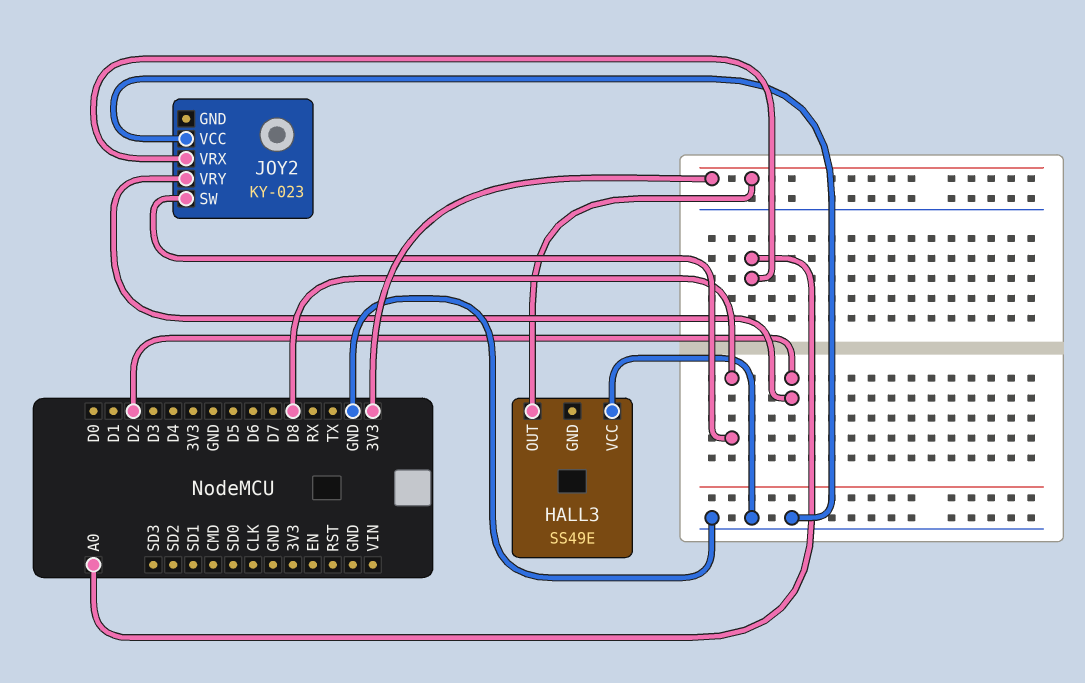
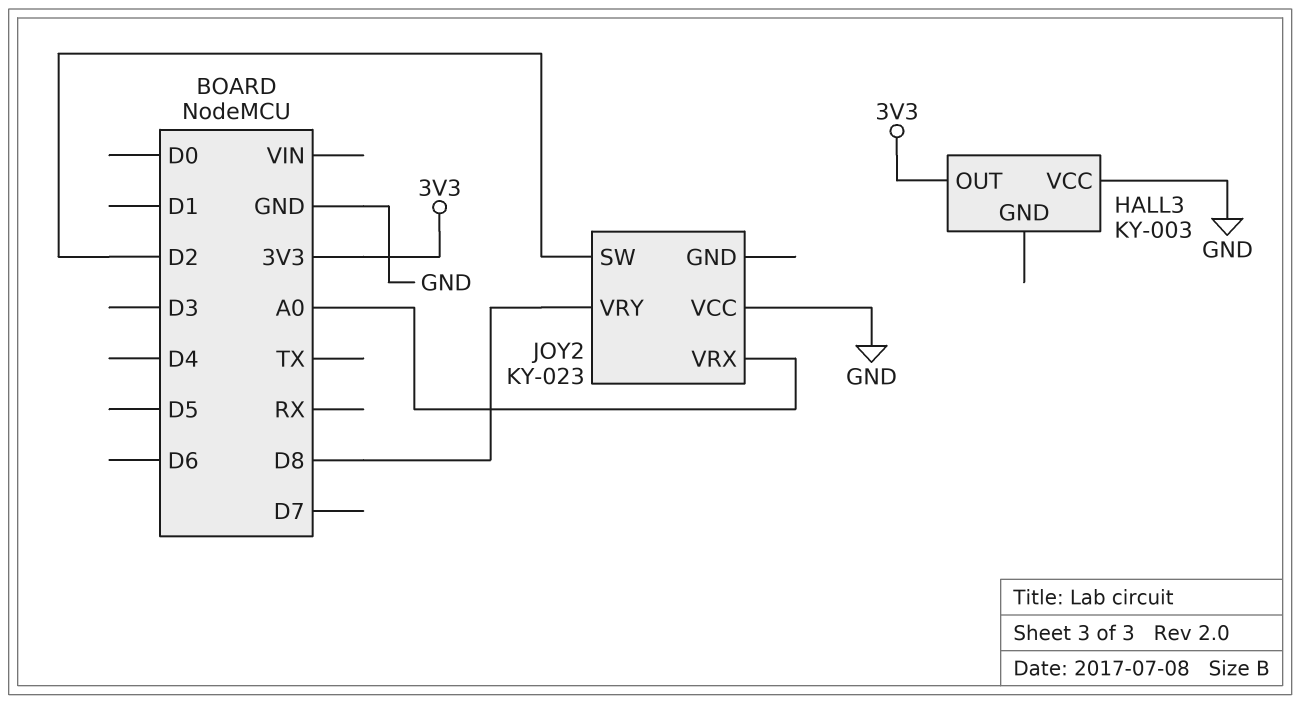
HALL3: SS49E -> KY-003
JOY2 pin SW: D8 -> D2
JOY2 pin VRY: D2 -> D8

